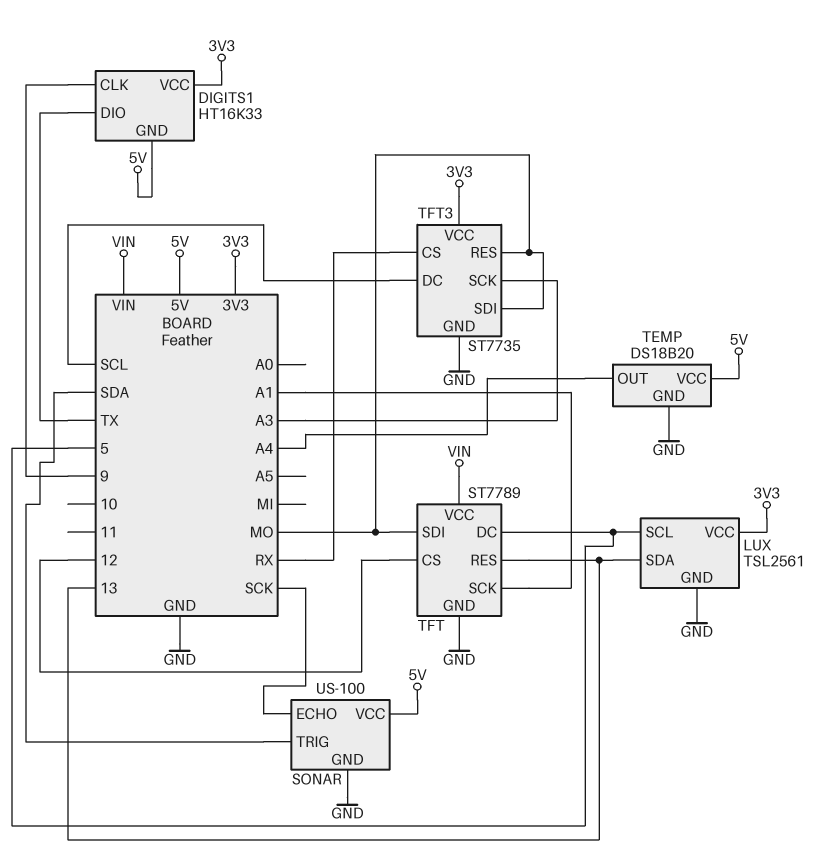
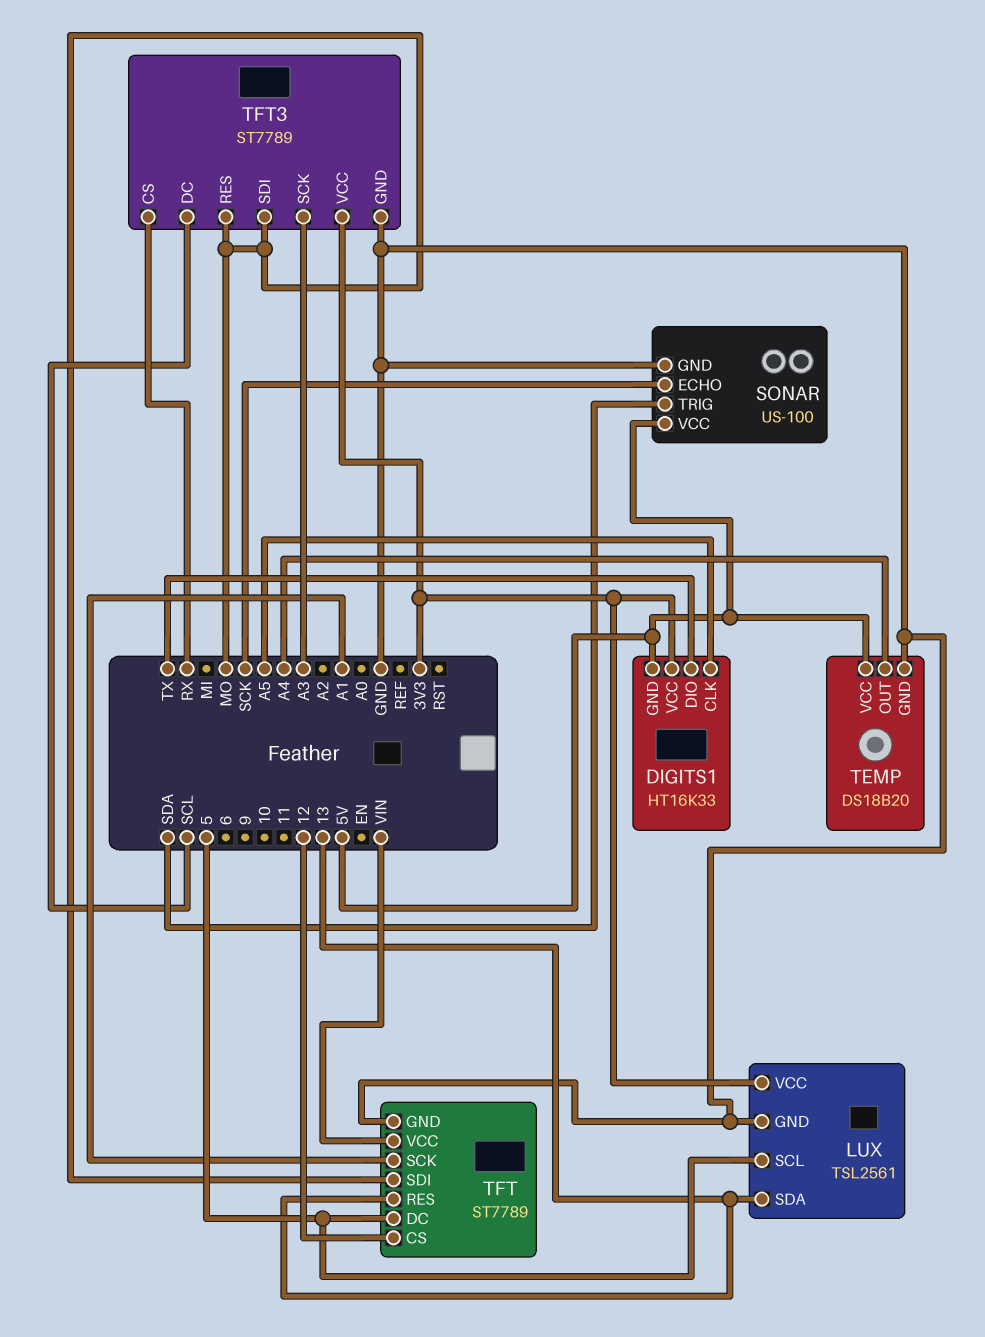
DIGITS1 pin CLK: 9 -> A5
TFT3: ST7735 -> ST7789

